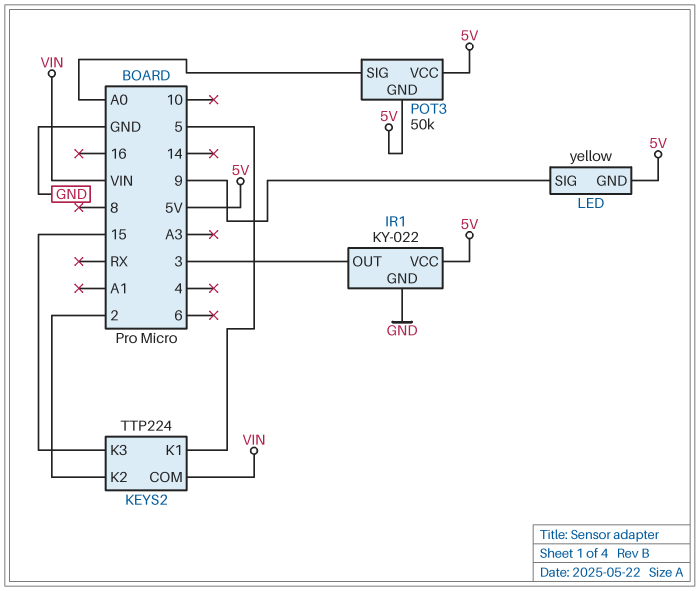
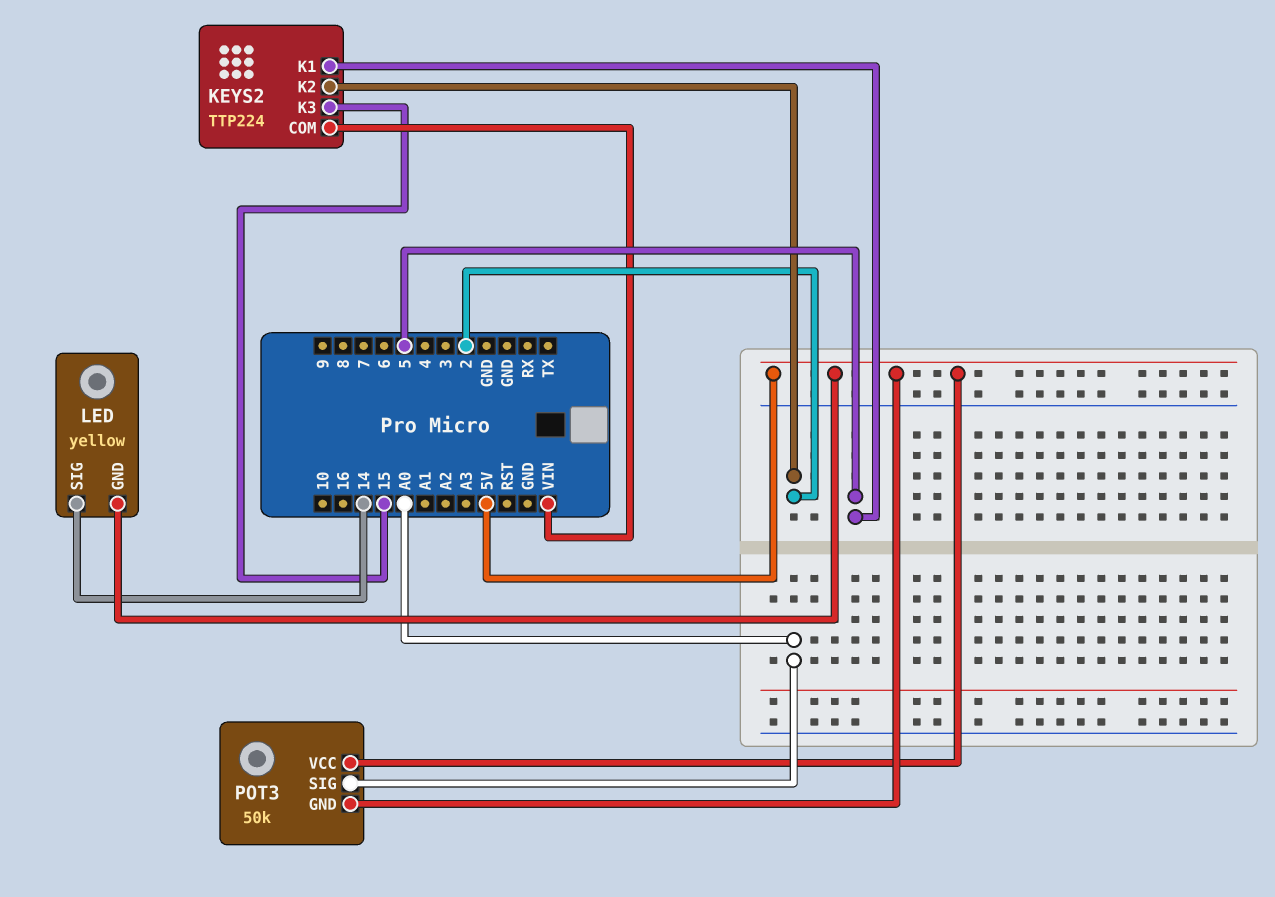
IR1: KY-022 -> none
IR1 pin GND: GND -> none
IR1 pin OUT: 3 -> none
IR1 pin VCC: 5V -> none
LED pin SIG: 9 -> 14

